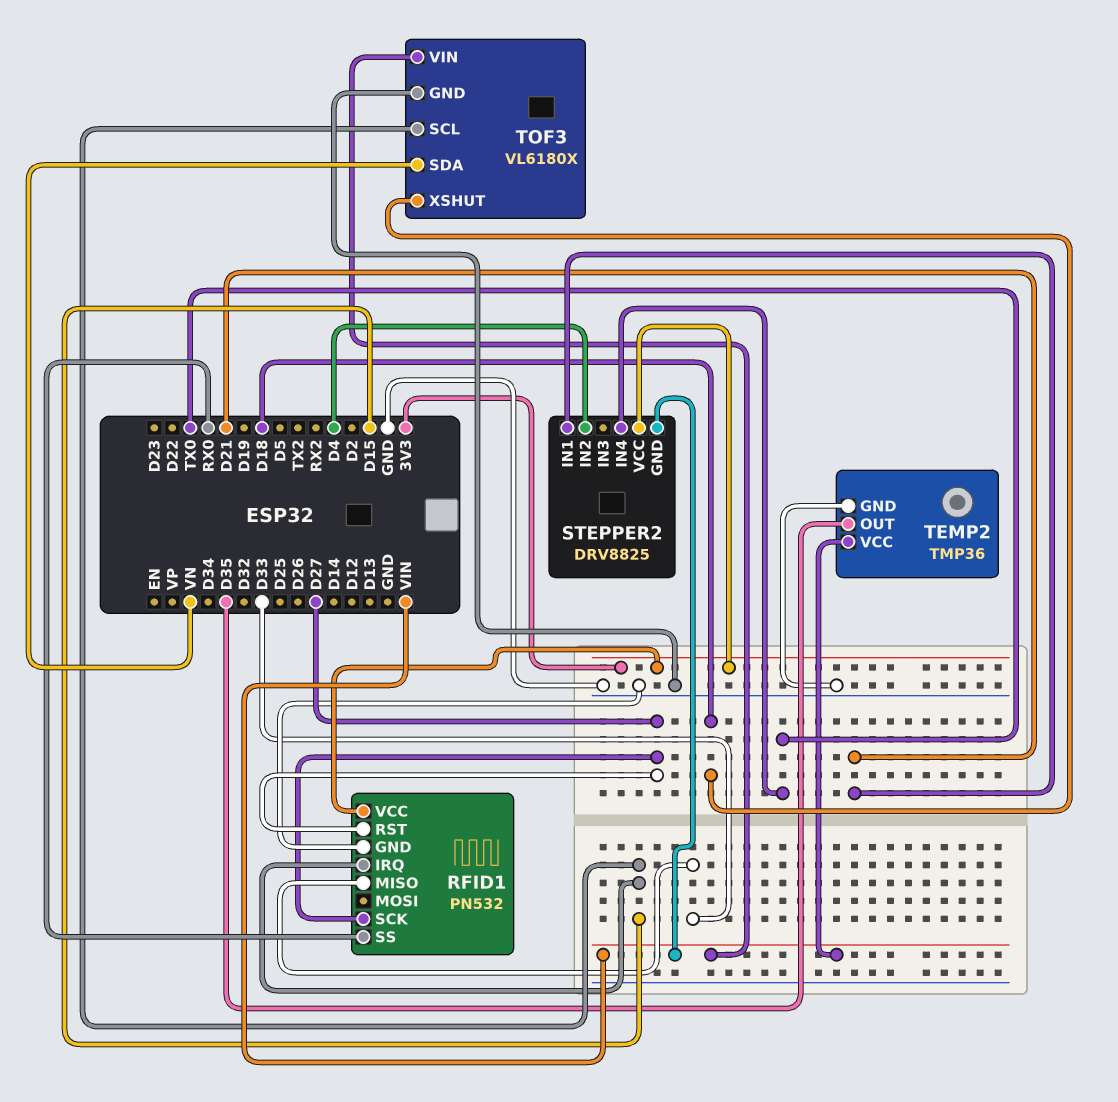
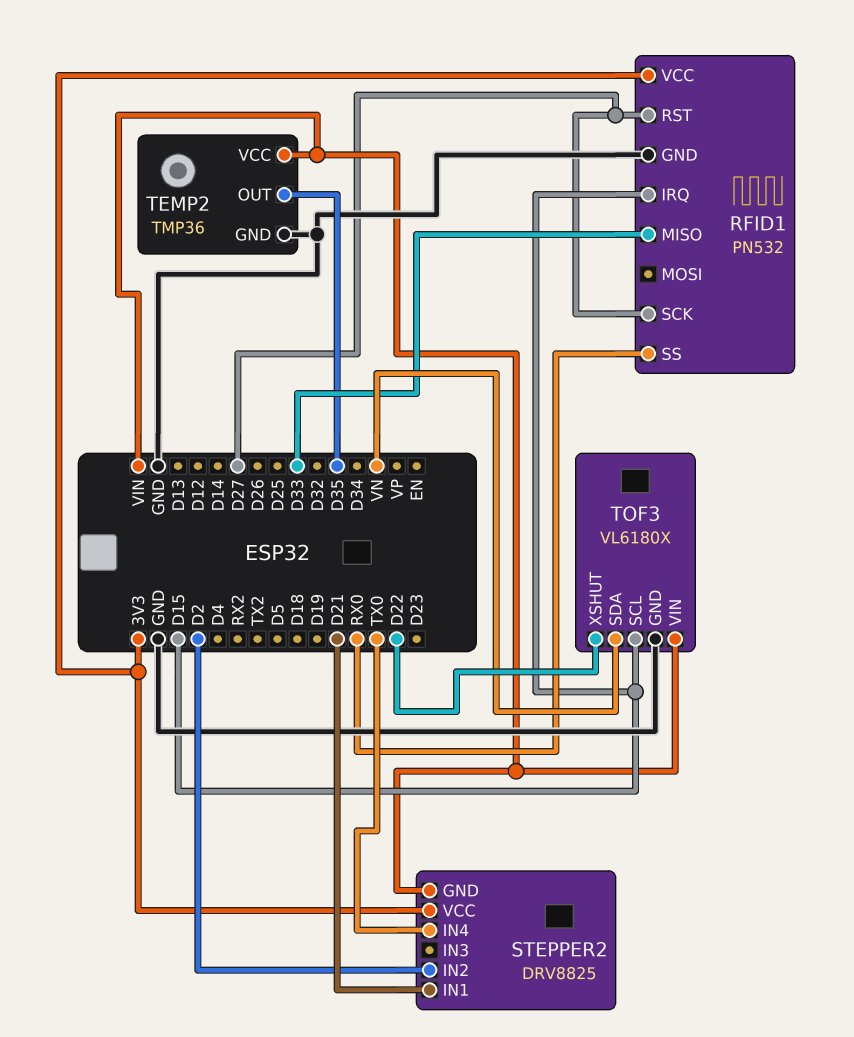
STEPPER2 pin IN2: D4 -> D2
TOF3 pin XSHUT: D18 -> D22

